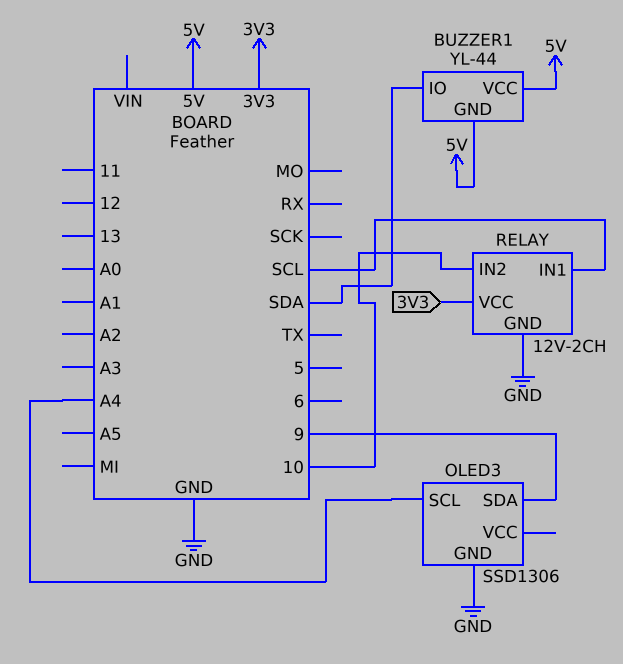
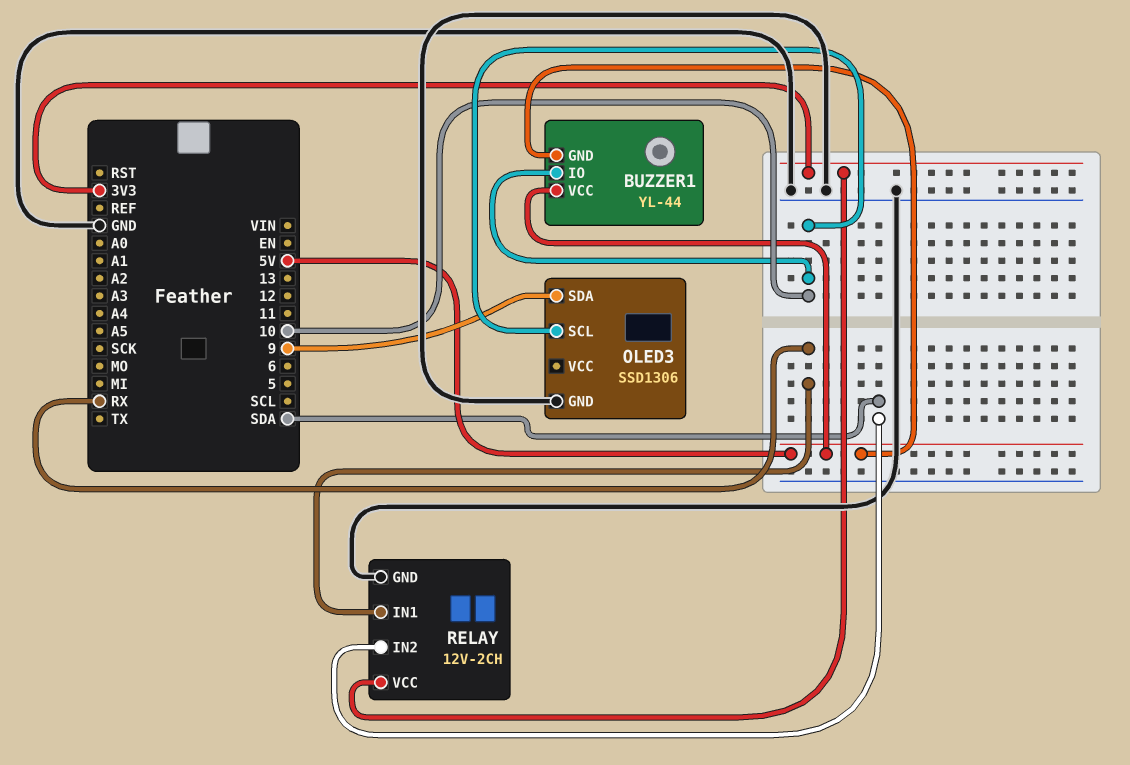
BUZZER1 pin IO: SDA -> 10
OLED3 pin SCL: A4 -> 10
RELAY pin IN1: SCL -> RX
RELAY pin IN2: 10 -> SDA

